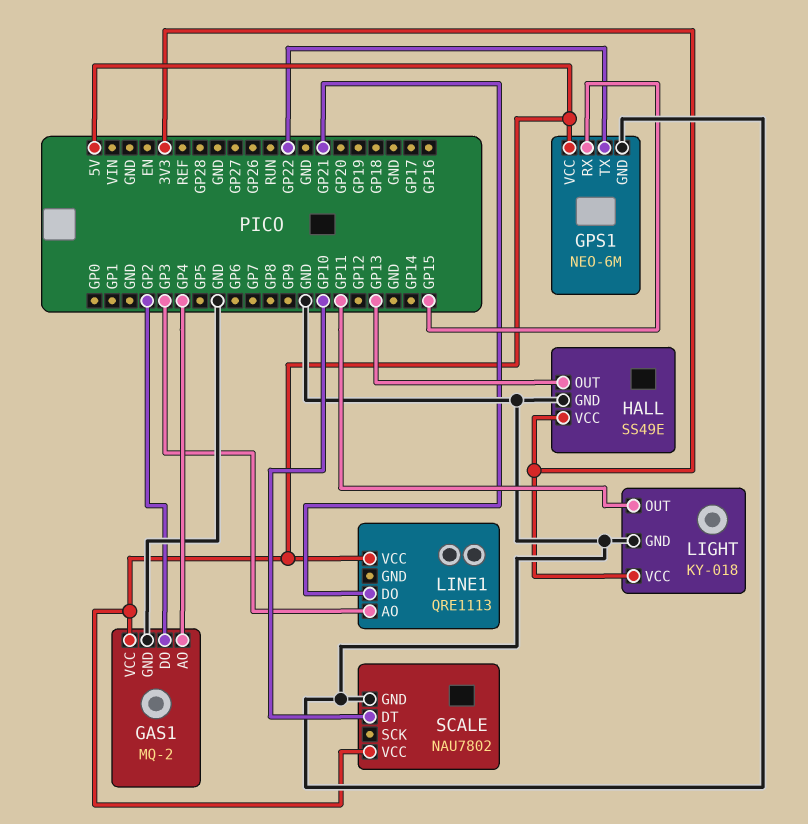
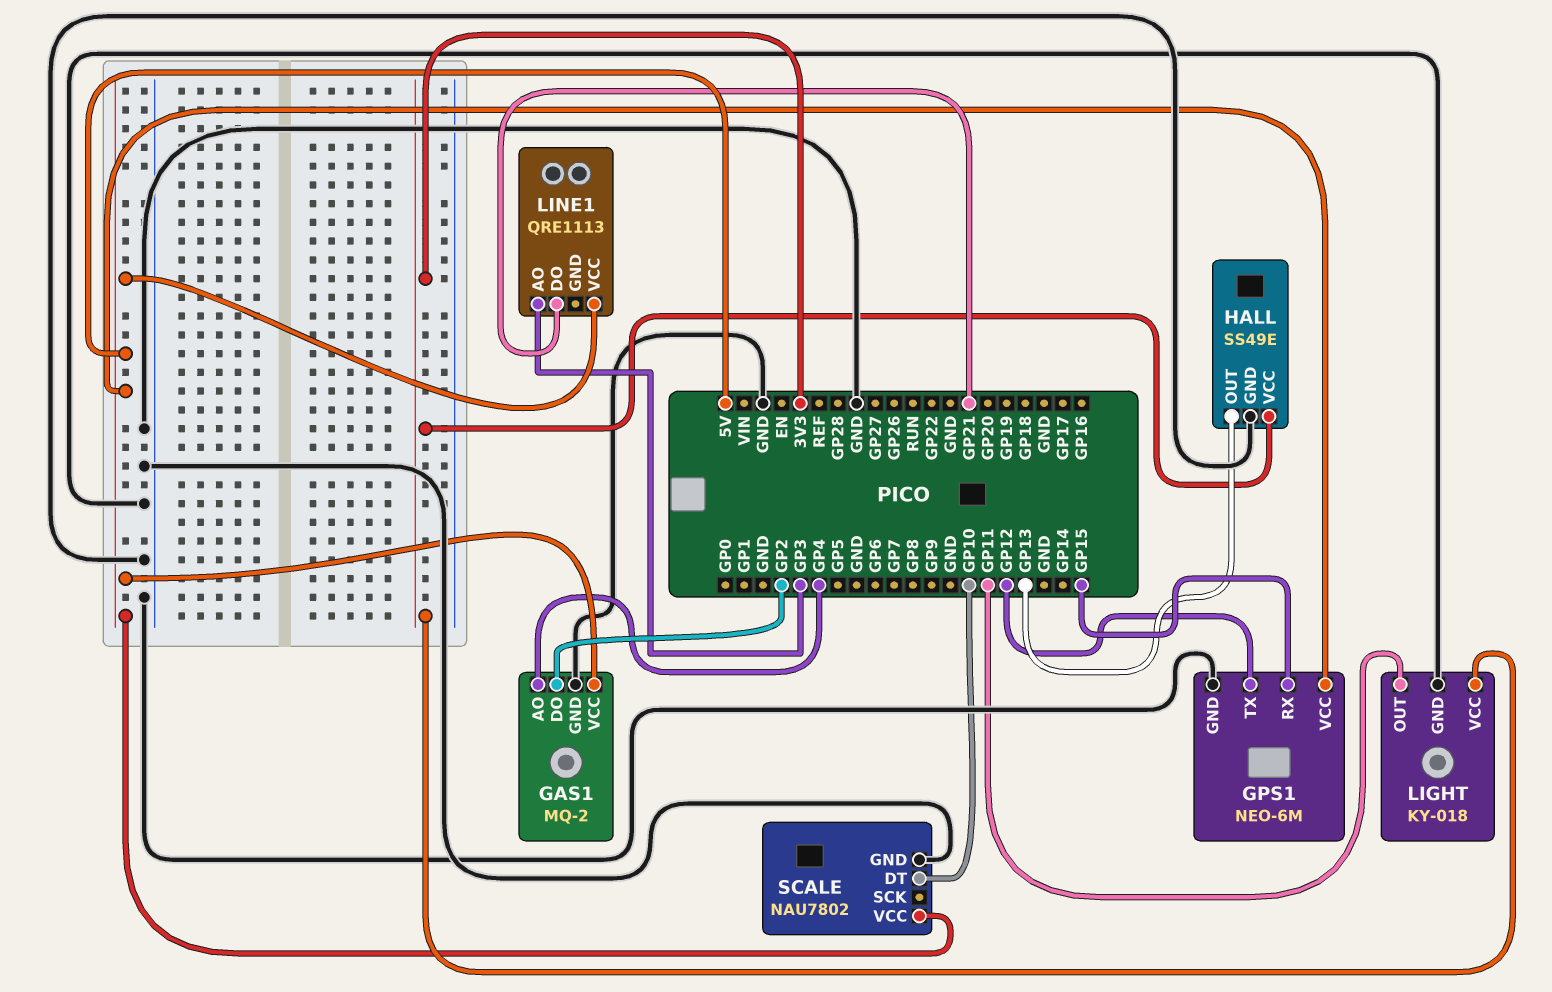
GPS1 pin TX: GP22 -> GP12

